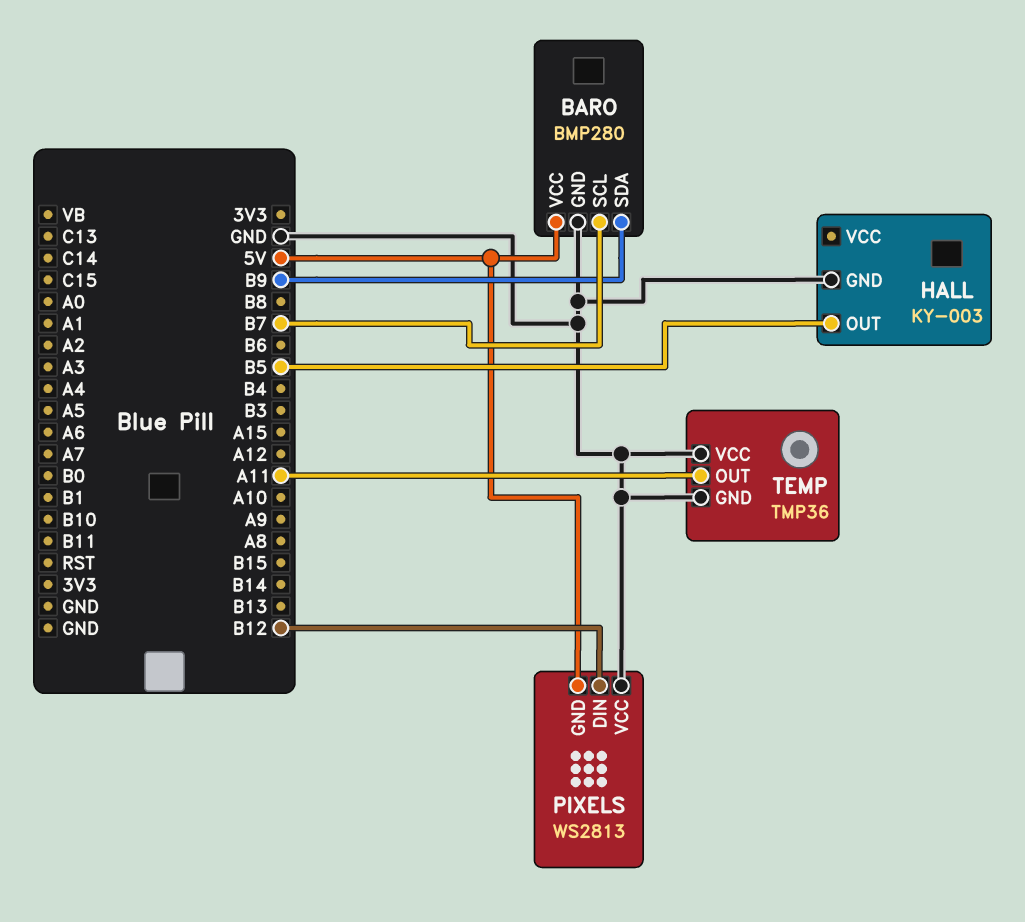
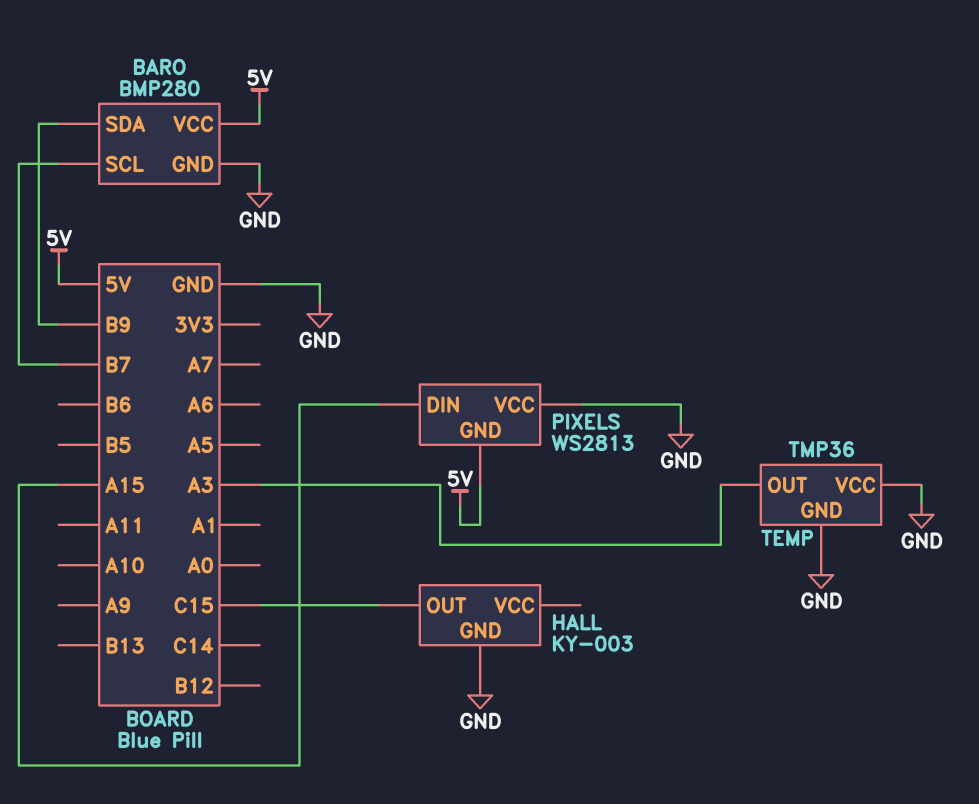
HALL pin OUT: B5 -> C15
PIXELS pin DIN: B12 -> A15
TEMP pin OUT: A11 -> A3

